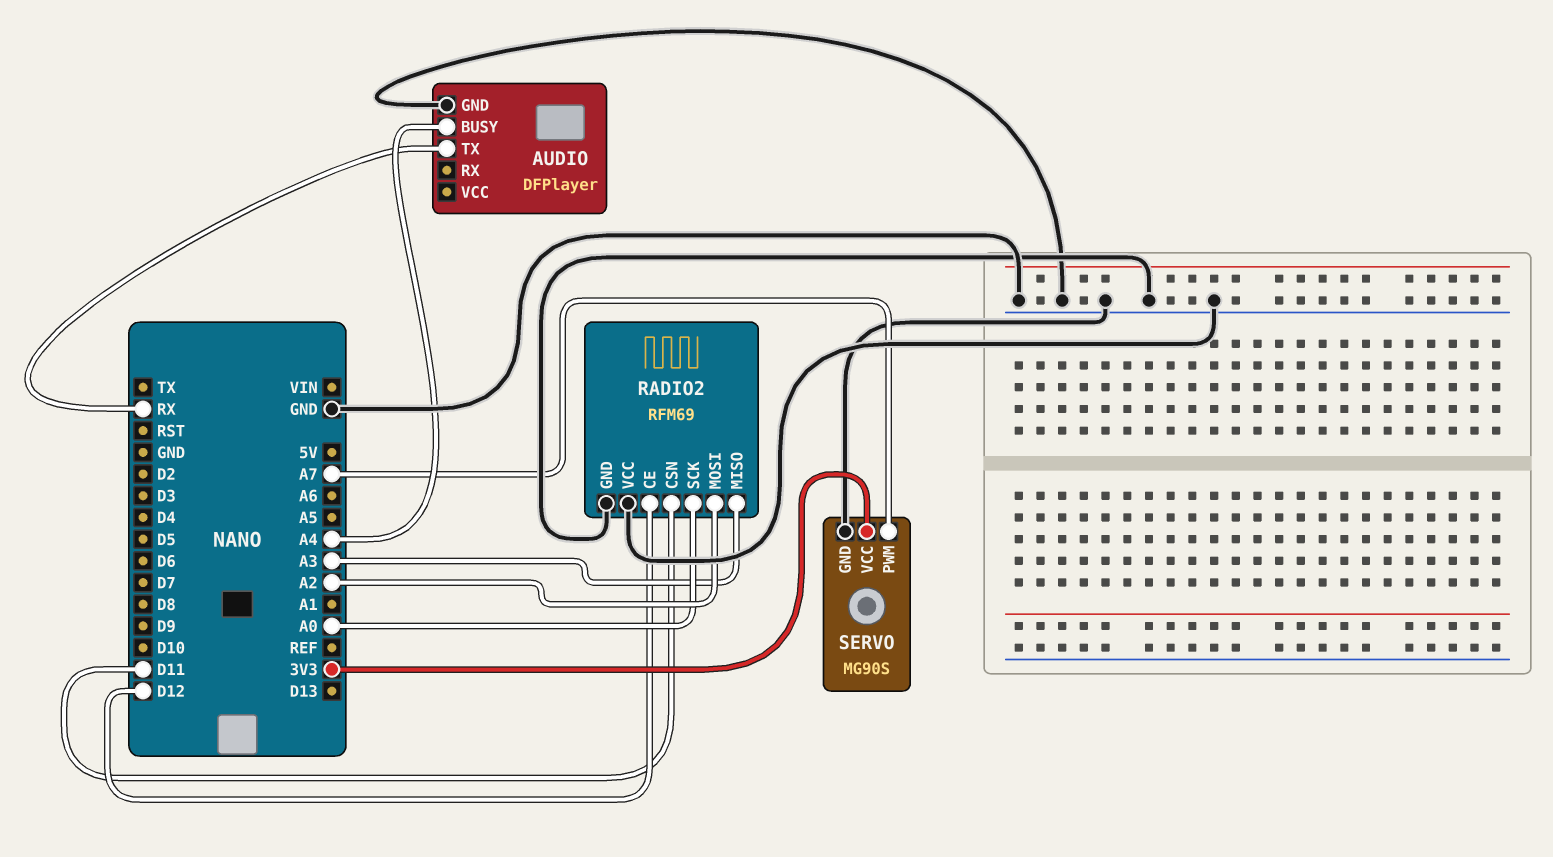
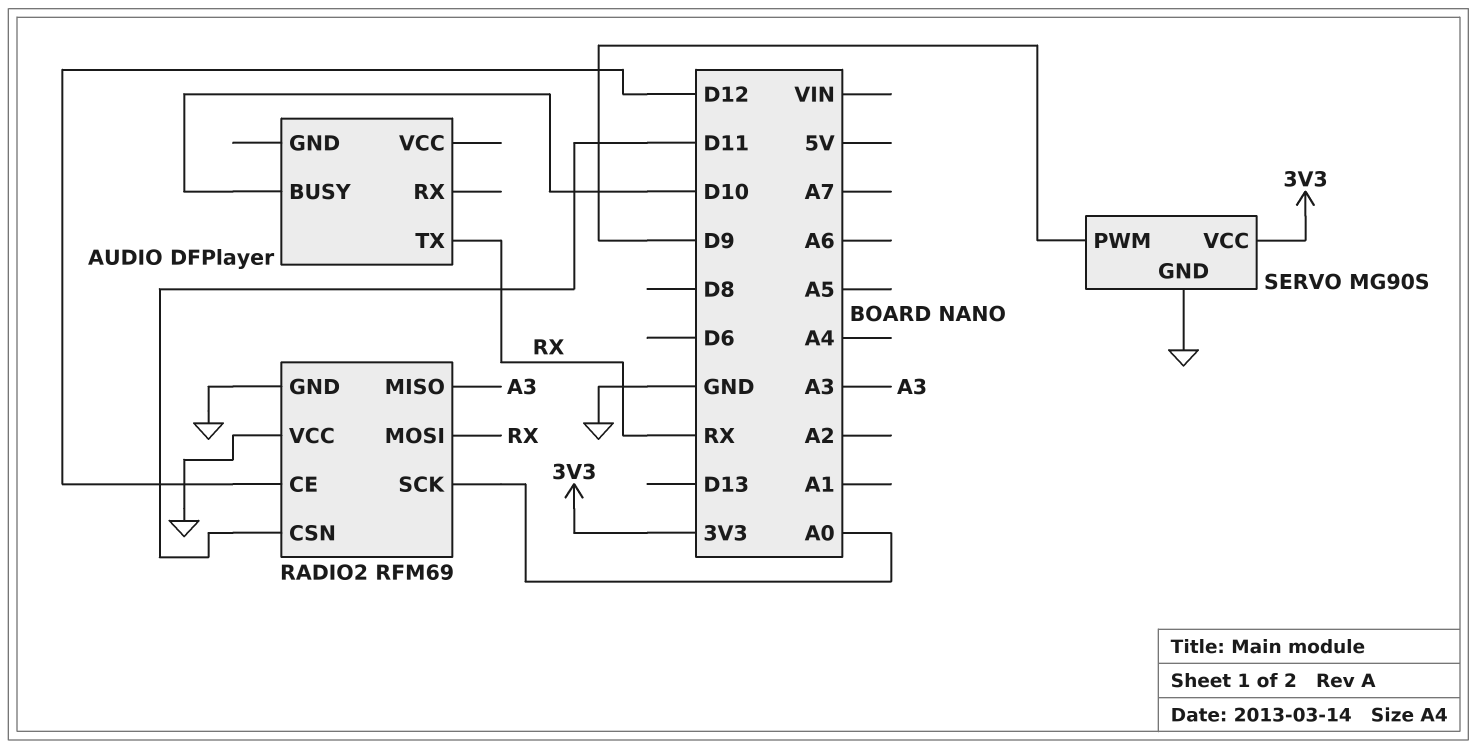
AUDIO pin BUSY: A4 -> D10
AUDIO pin GND: GND -> none
RADIO2 pin MOSI: A2 -> RX
SERVO pin PWM: A7 -> D9

